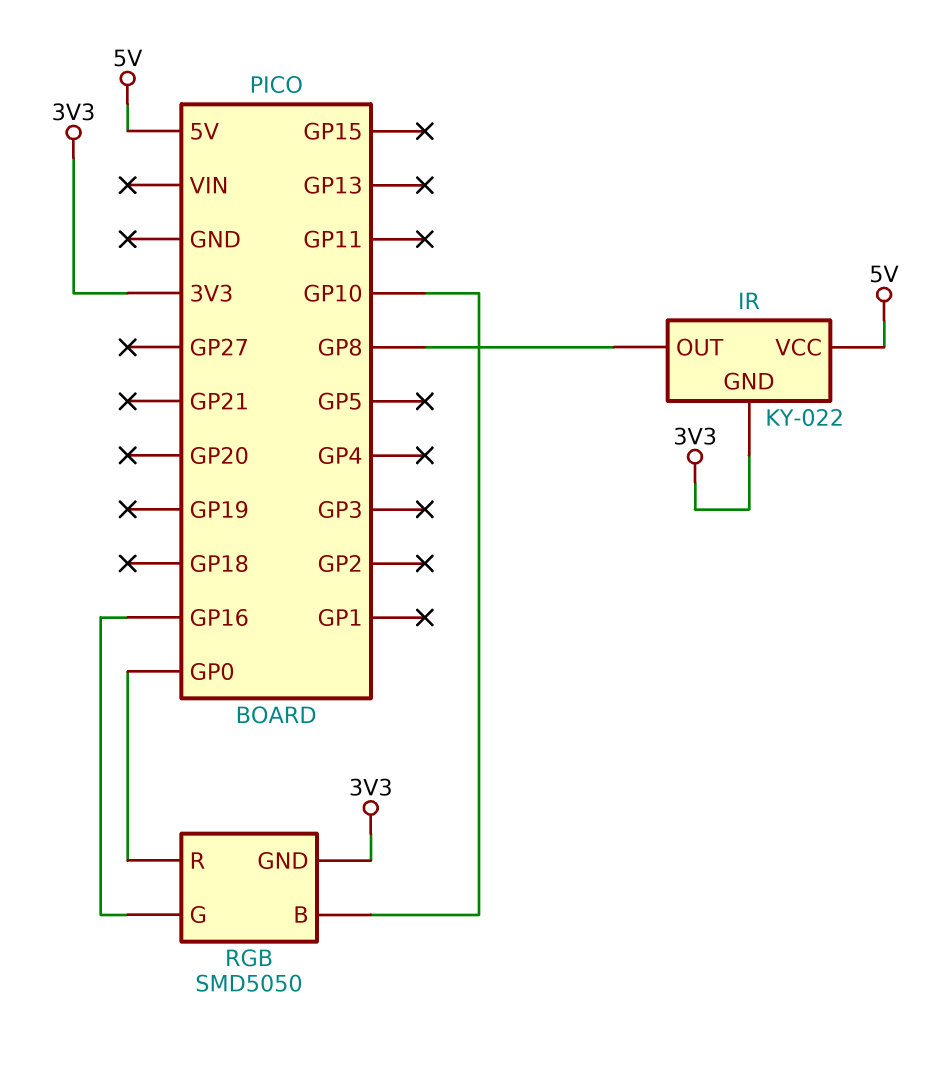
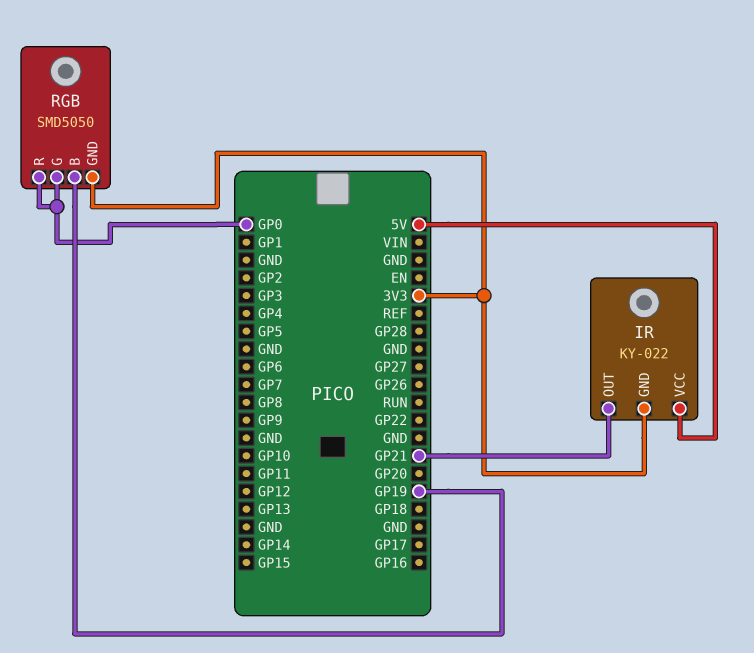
IR pin OUT: GP8 -> GP21
RGB pin B: GP10 -> GP19
RGB pin G: GP16 -> GP0

